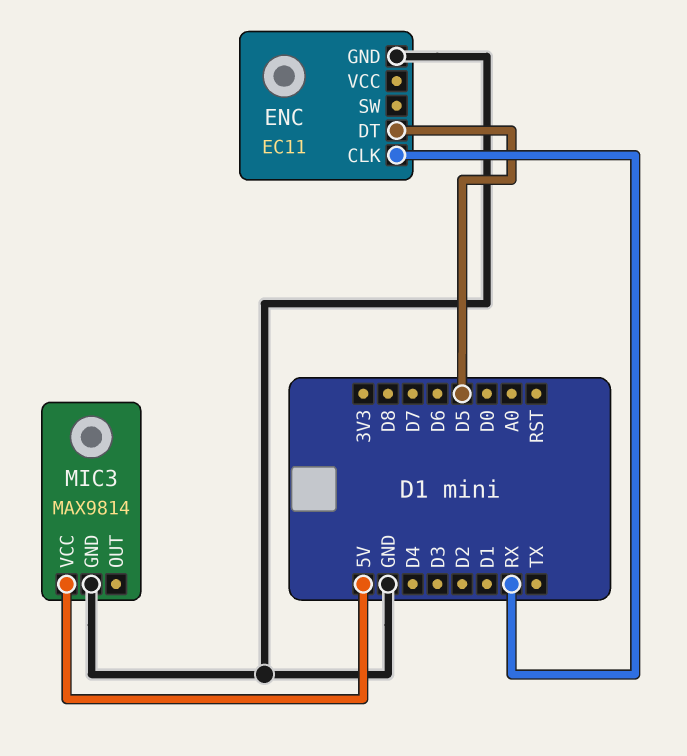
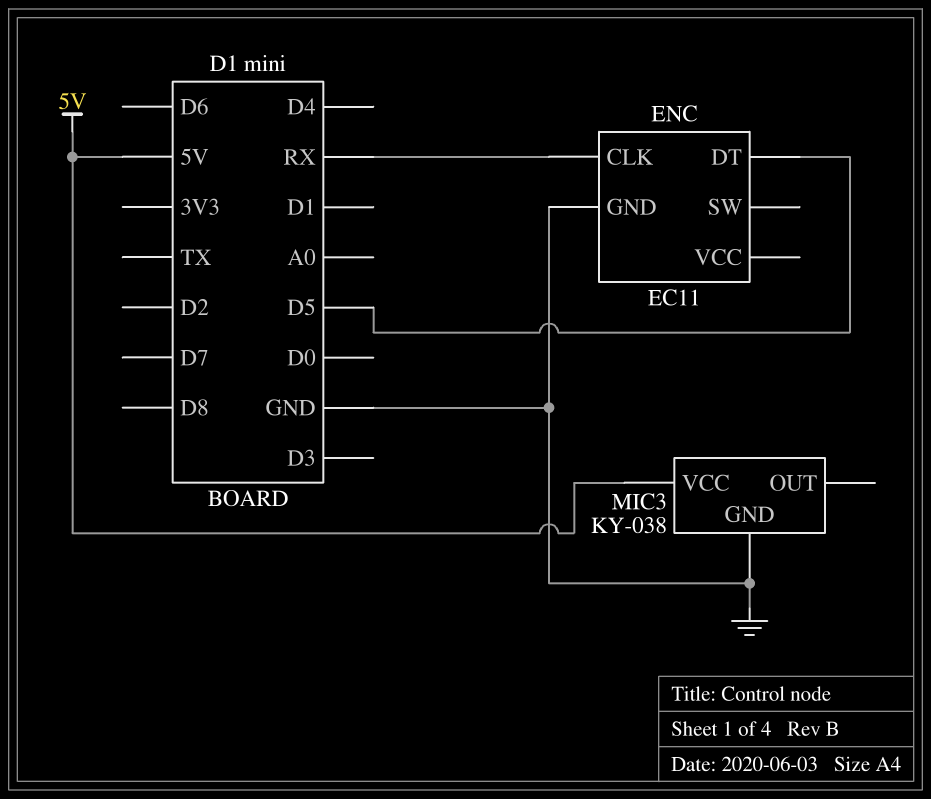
MIC3: MAX9814 -> KY-038

